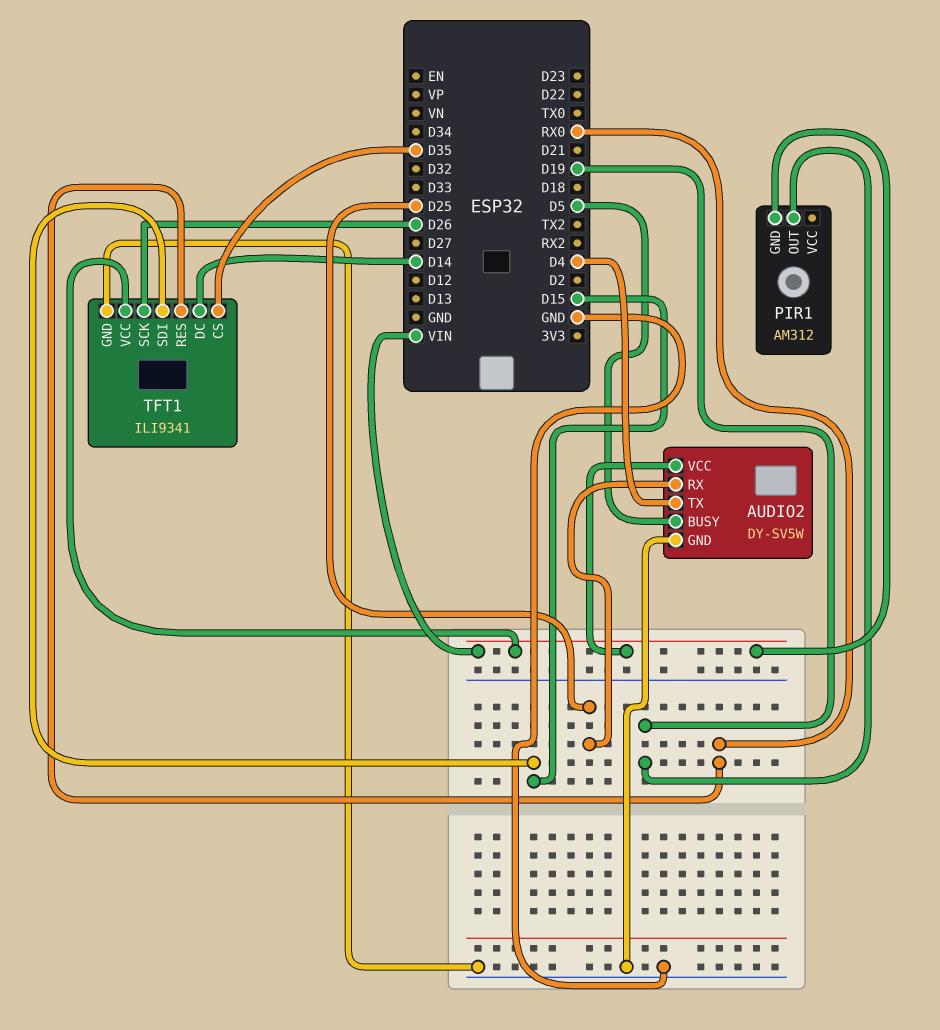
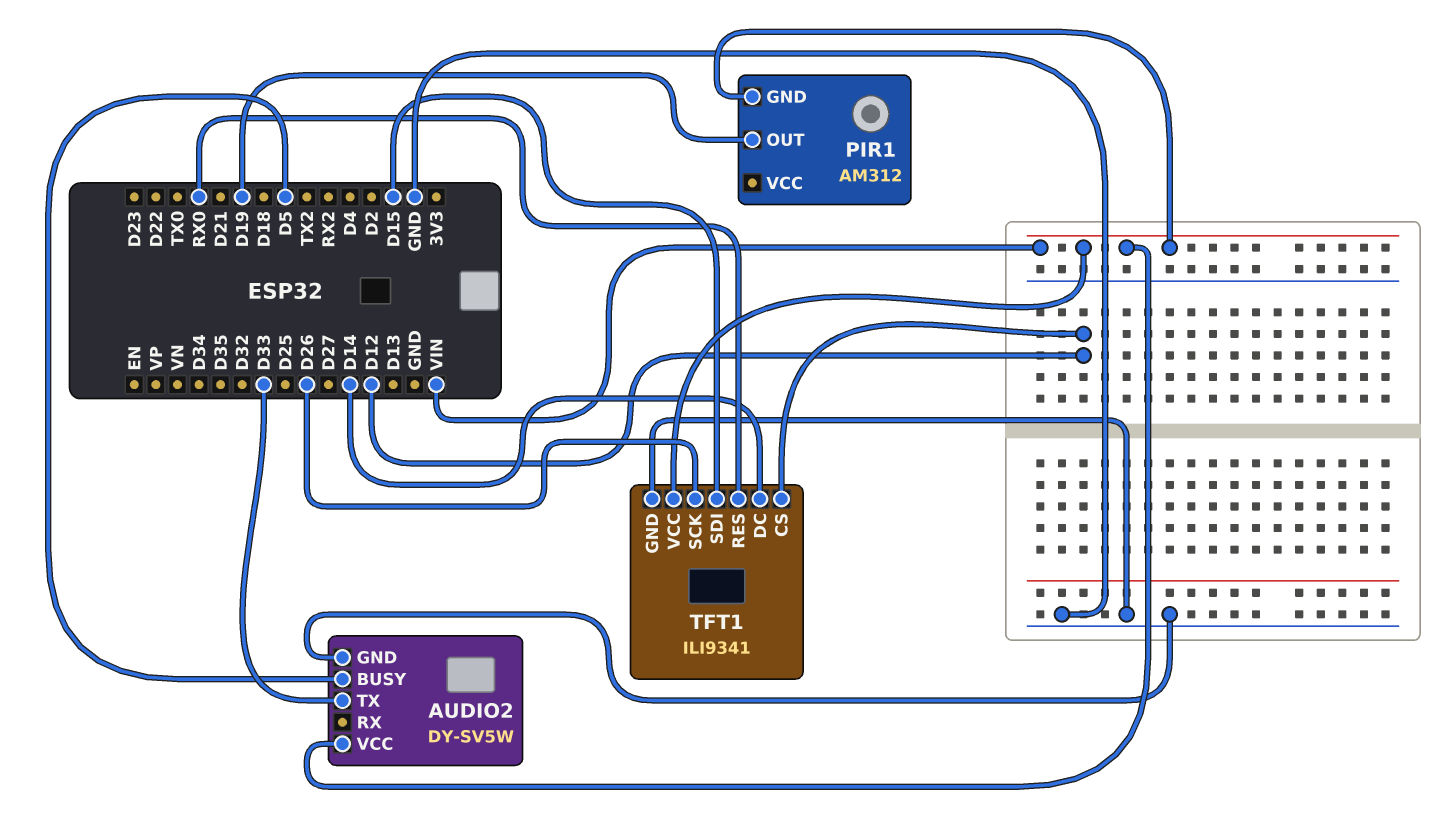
AUDIO2 pin RX: D25 -> none
AUDIO2 pin TX: D4 -> D33
TFT1 pin CS: D35 -> D12

